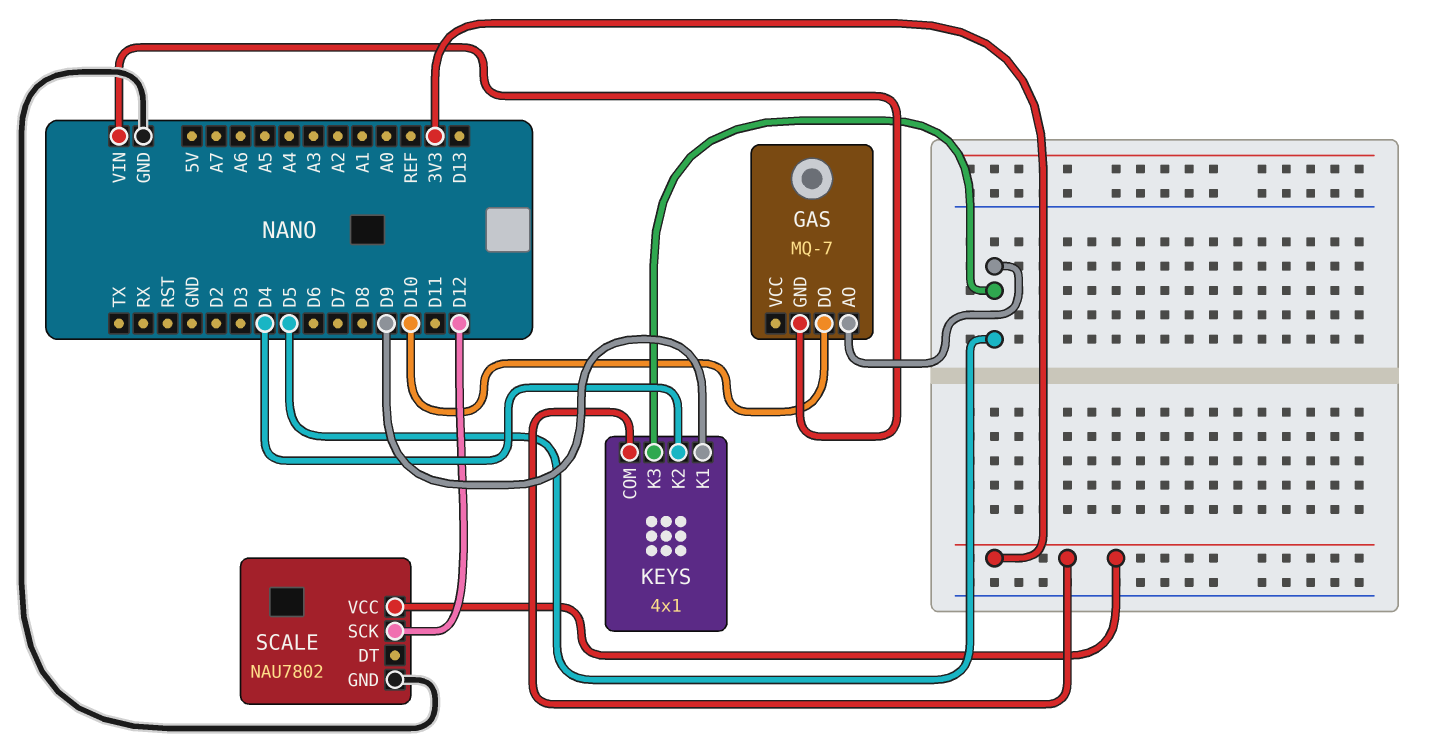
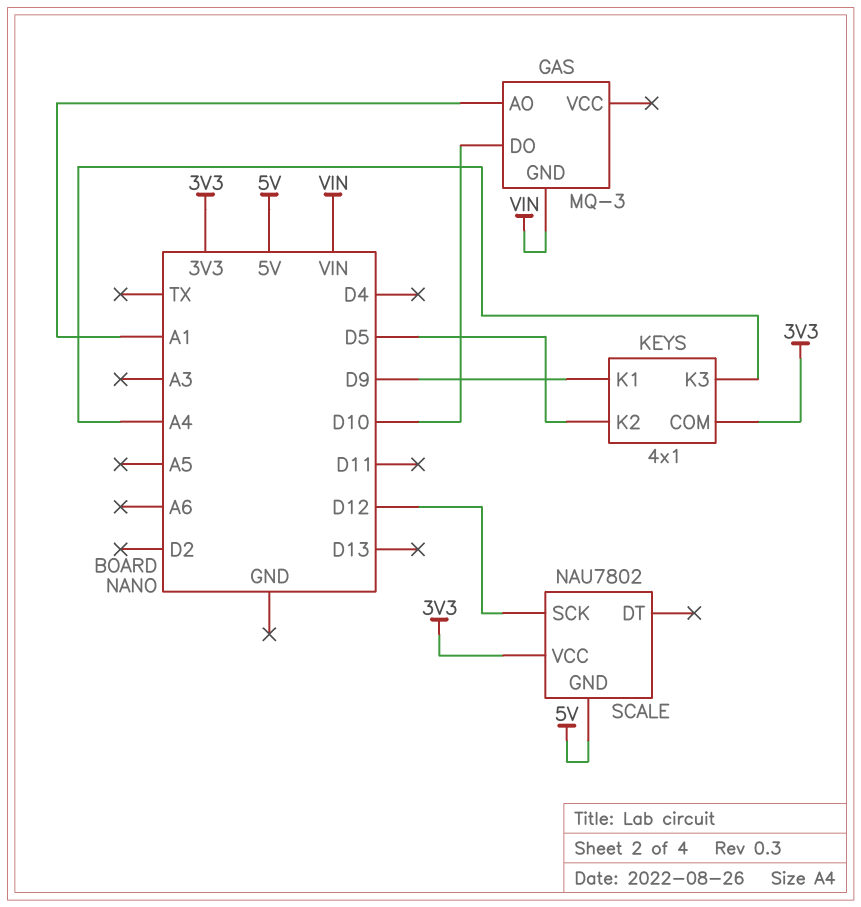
GAS: MQ-7 -> MQ-3
GAS pin AO: D5 -> A1
KEYS pin K2: D4 -> D5
KEYS pin K3: D5 -> A4
SCALE pin GND: GND -> 5V

